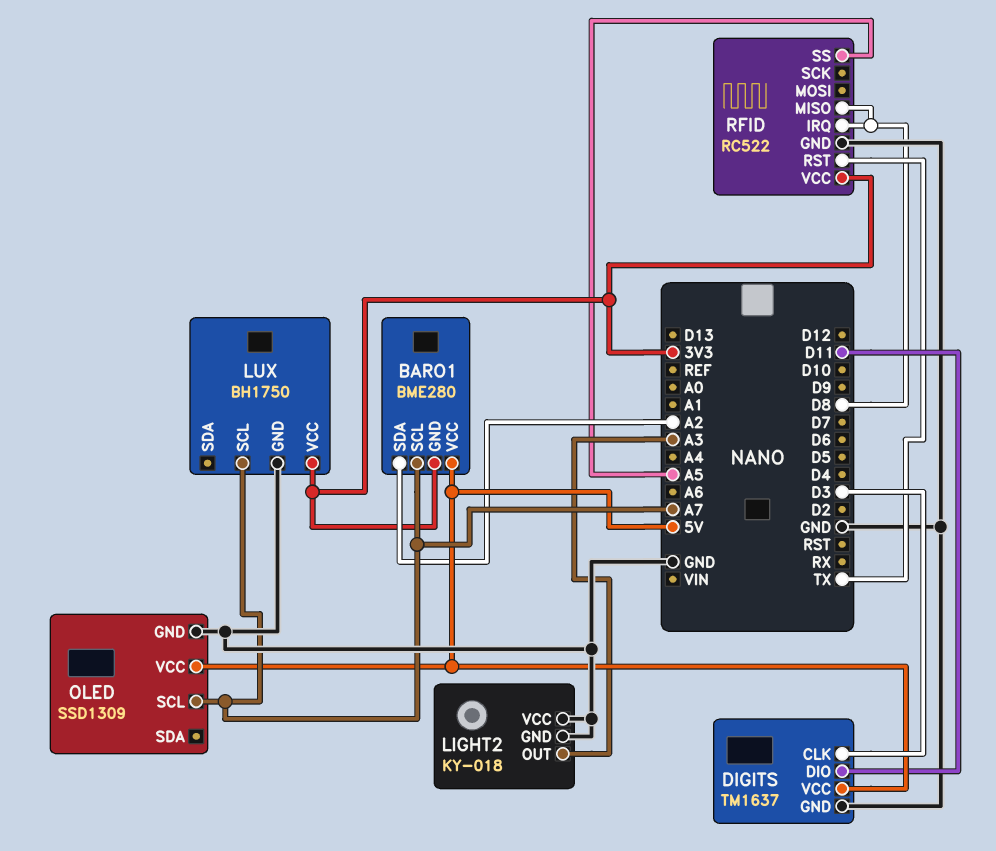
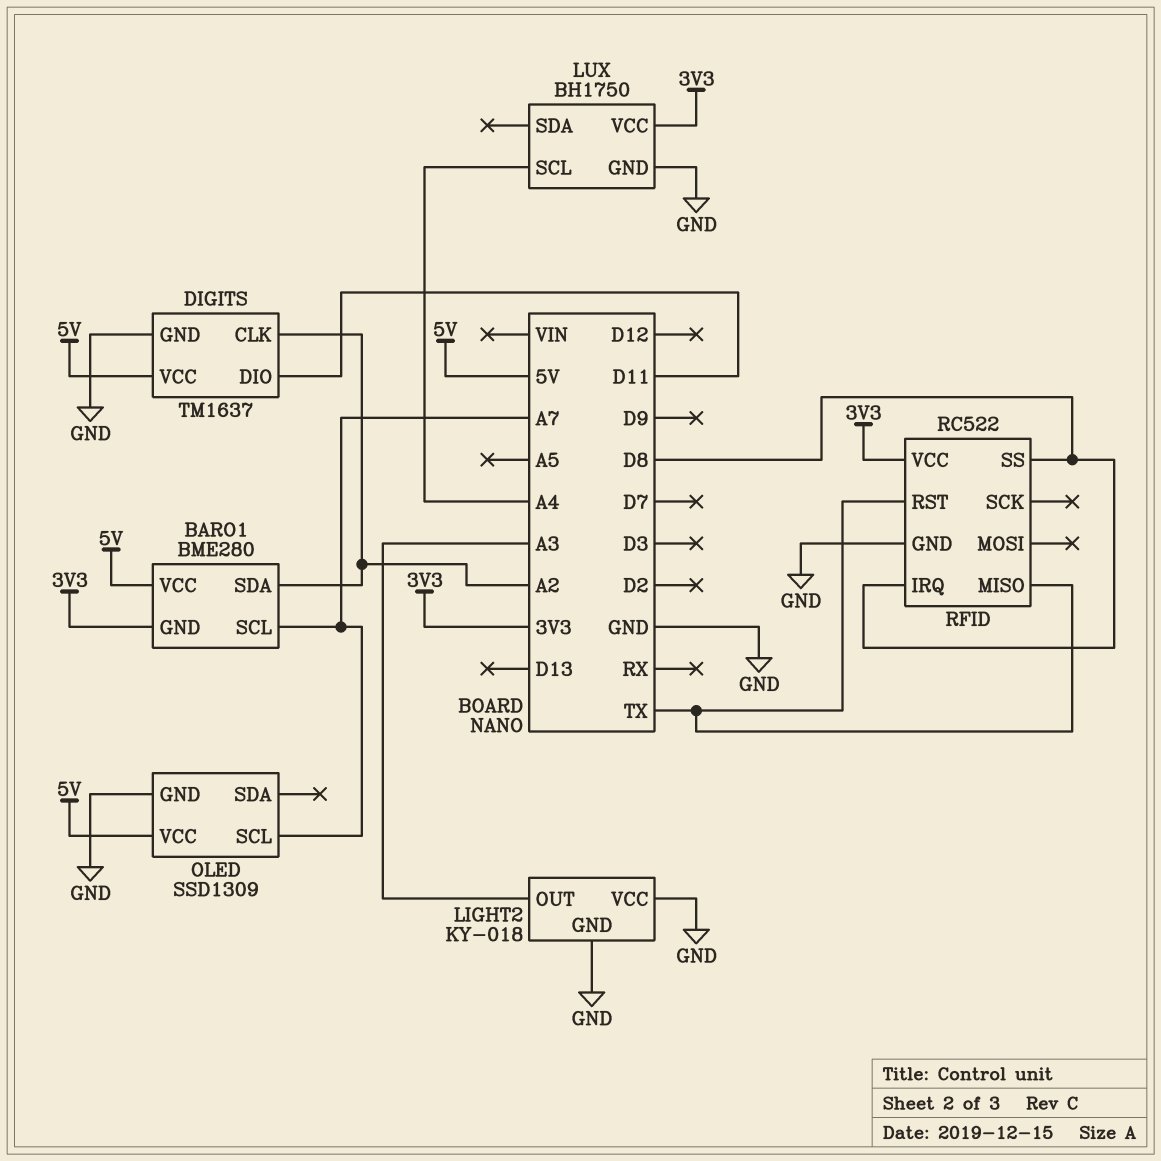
DIGITS pin CLK: D3 -> A2
LUX pin SCL: A7 -> A4
RFID pin MISO: D8 -> TX
RFID pin SS: A5 -> D8

